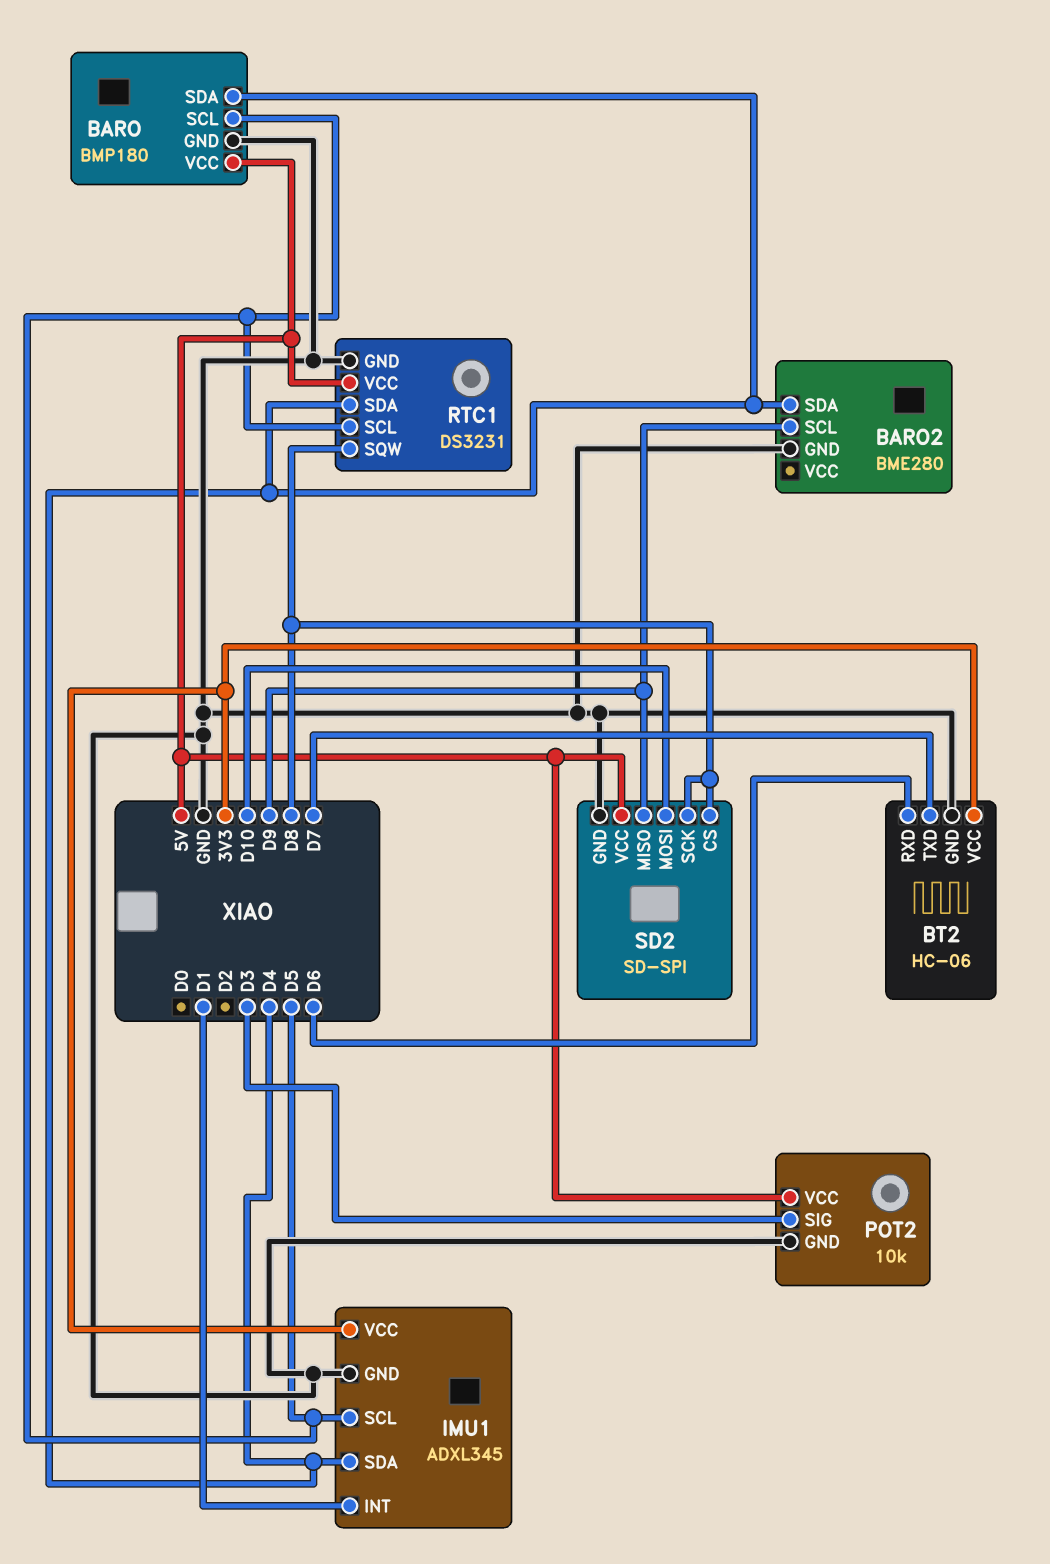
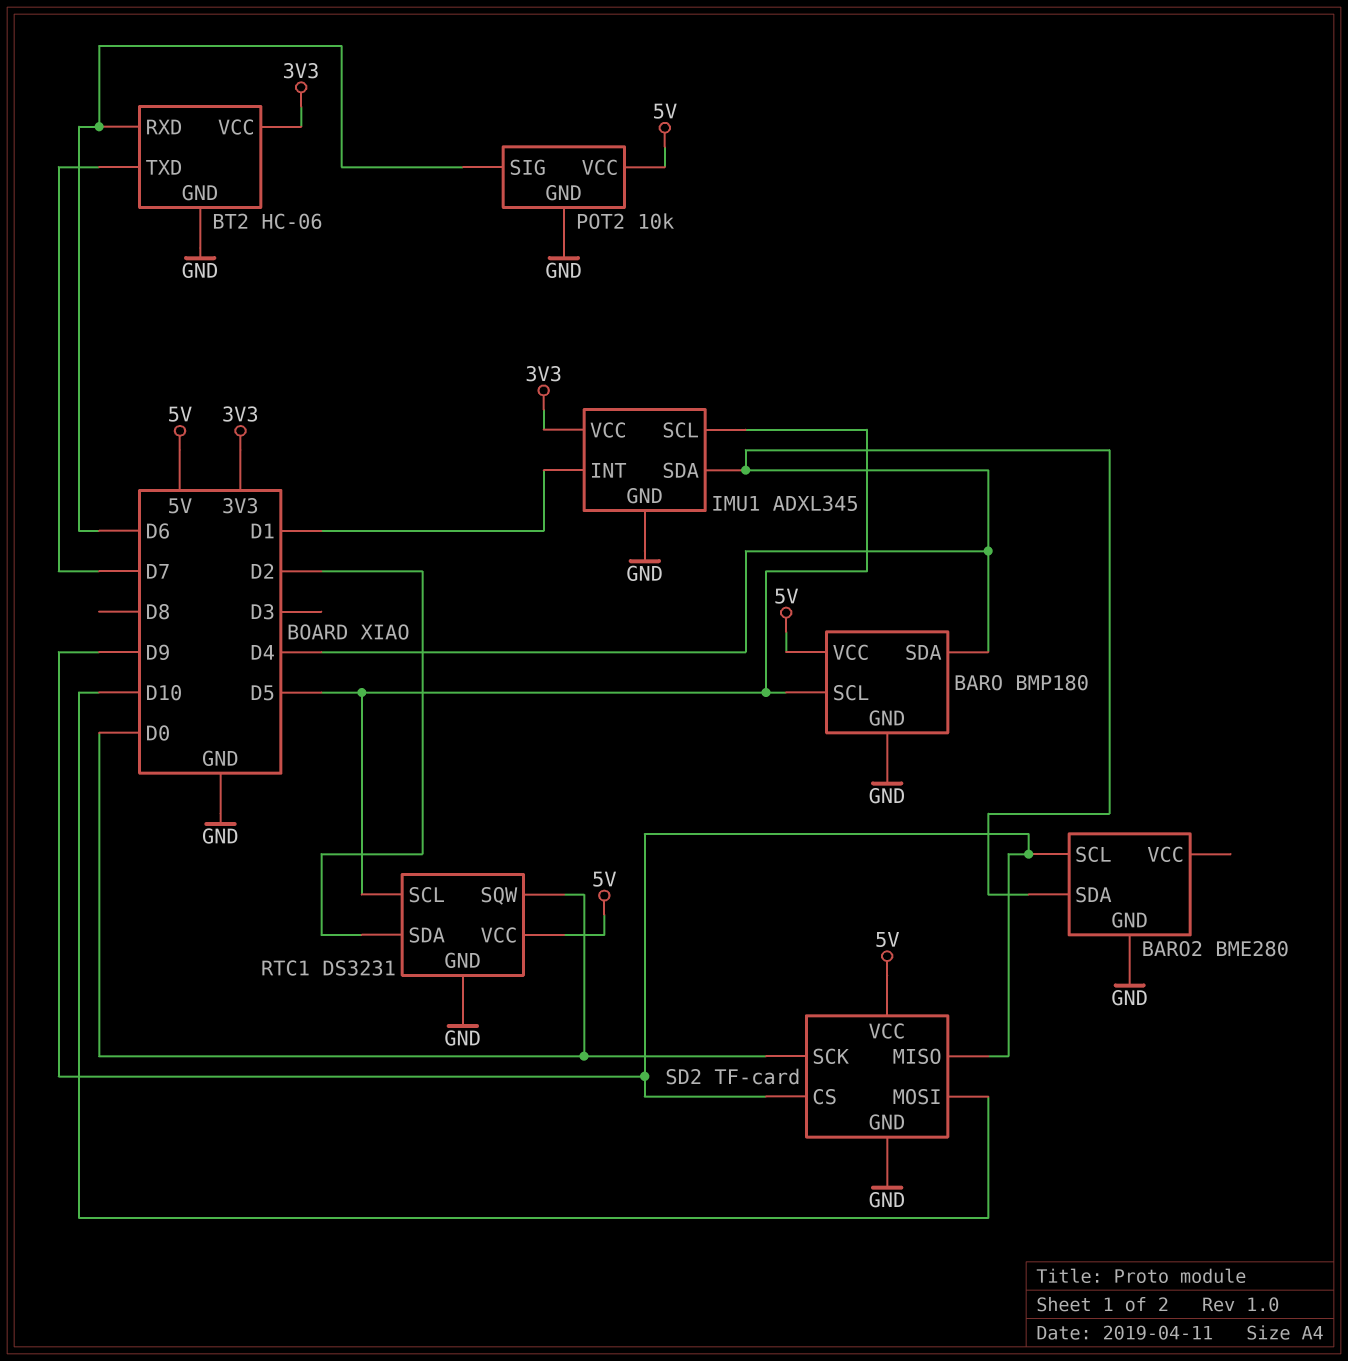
POT2 pin SIG: D3 -> D6
RTC1 pin SDA: D4 -> D2
RTC1 pin SQW: D8 -> D0
SD2: SD-SPI -> TF-card
SD2 pin CS: D8 -> D9
SD2 pin SCK: D8 -> D0

